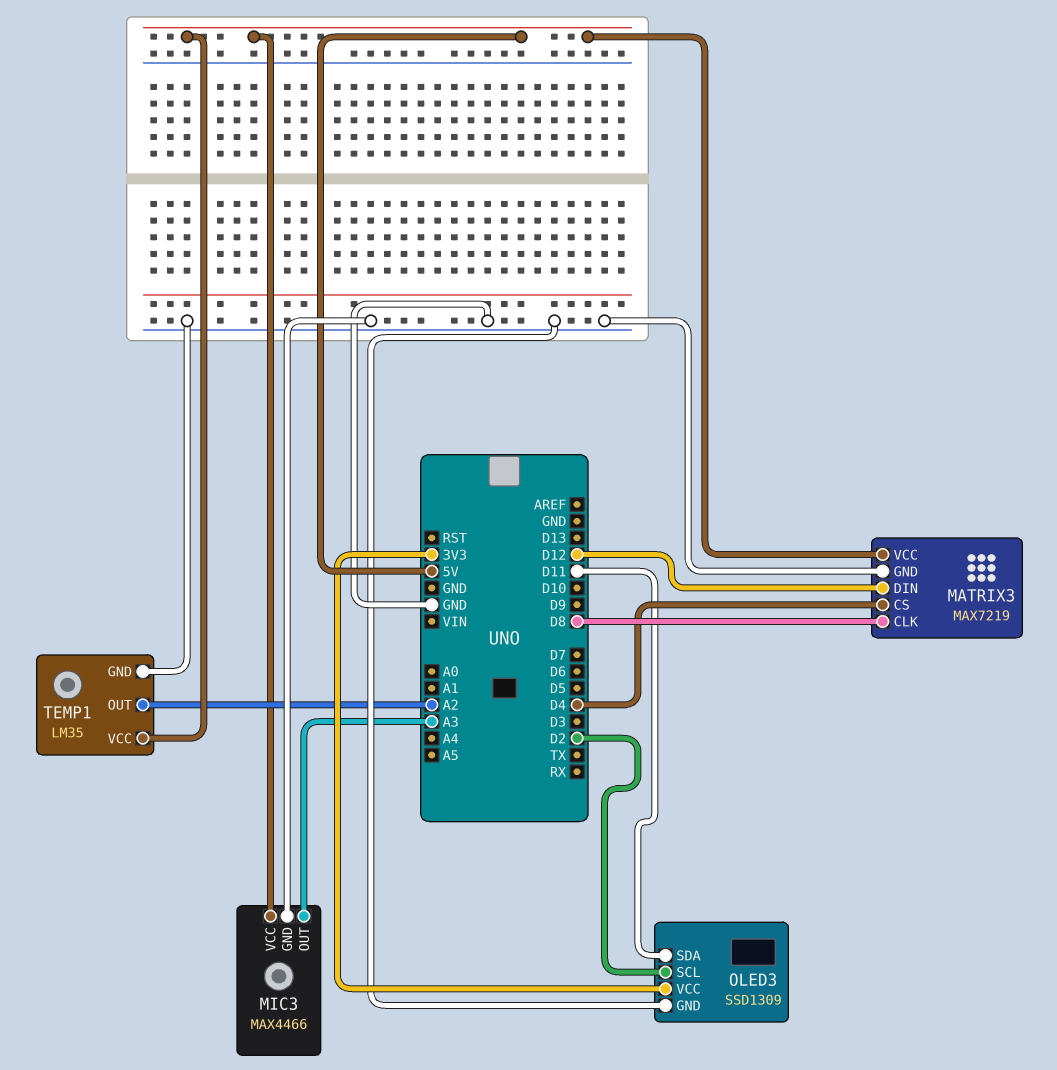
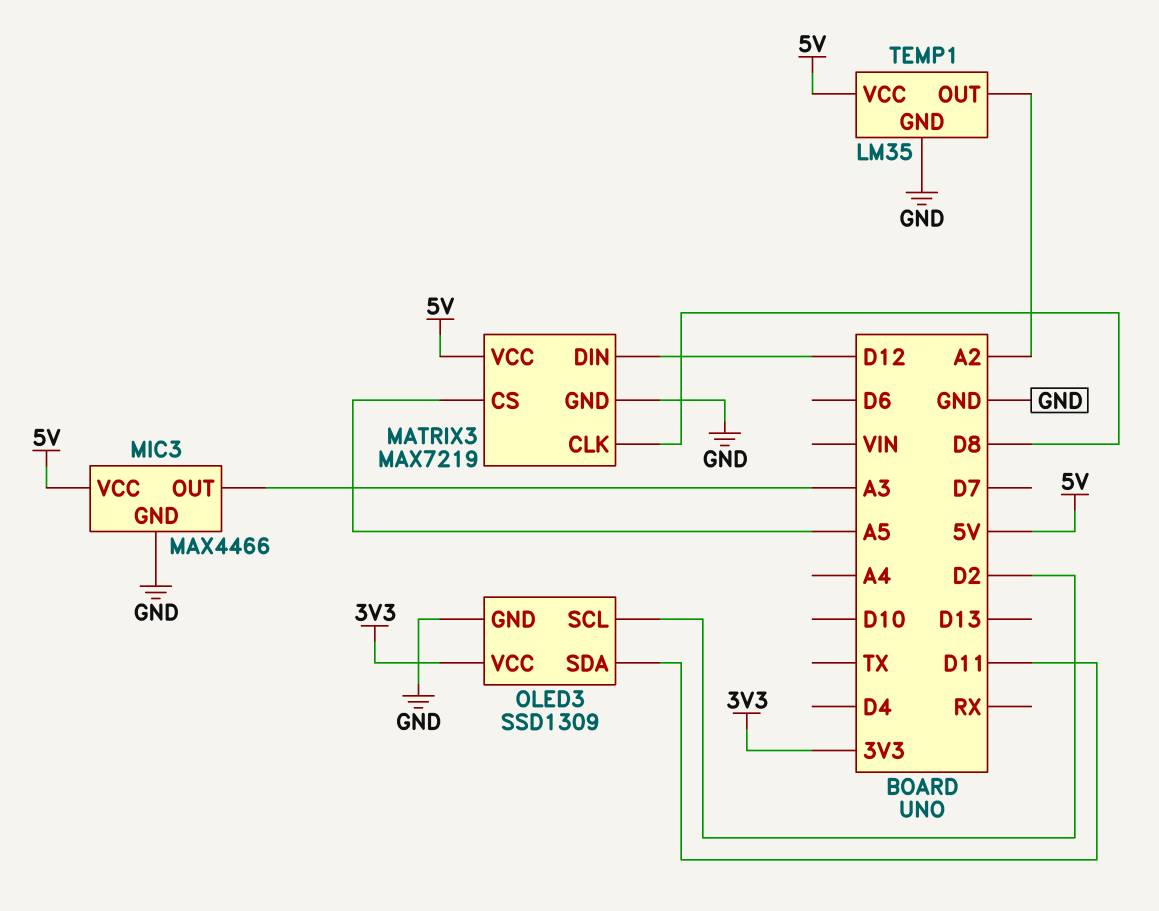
MATRIX3 pin CS: D4 -> A5

